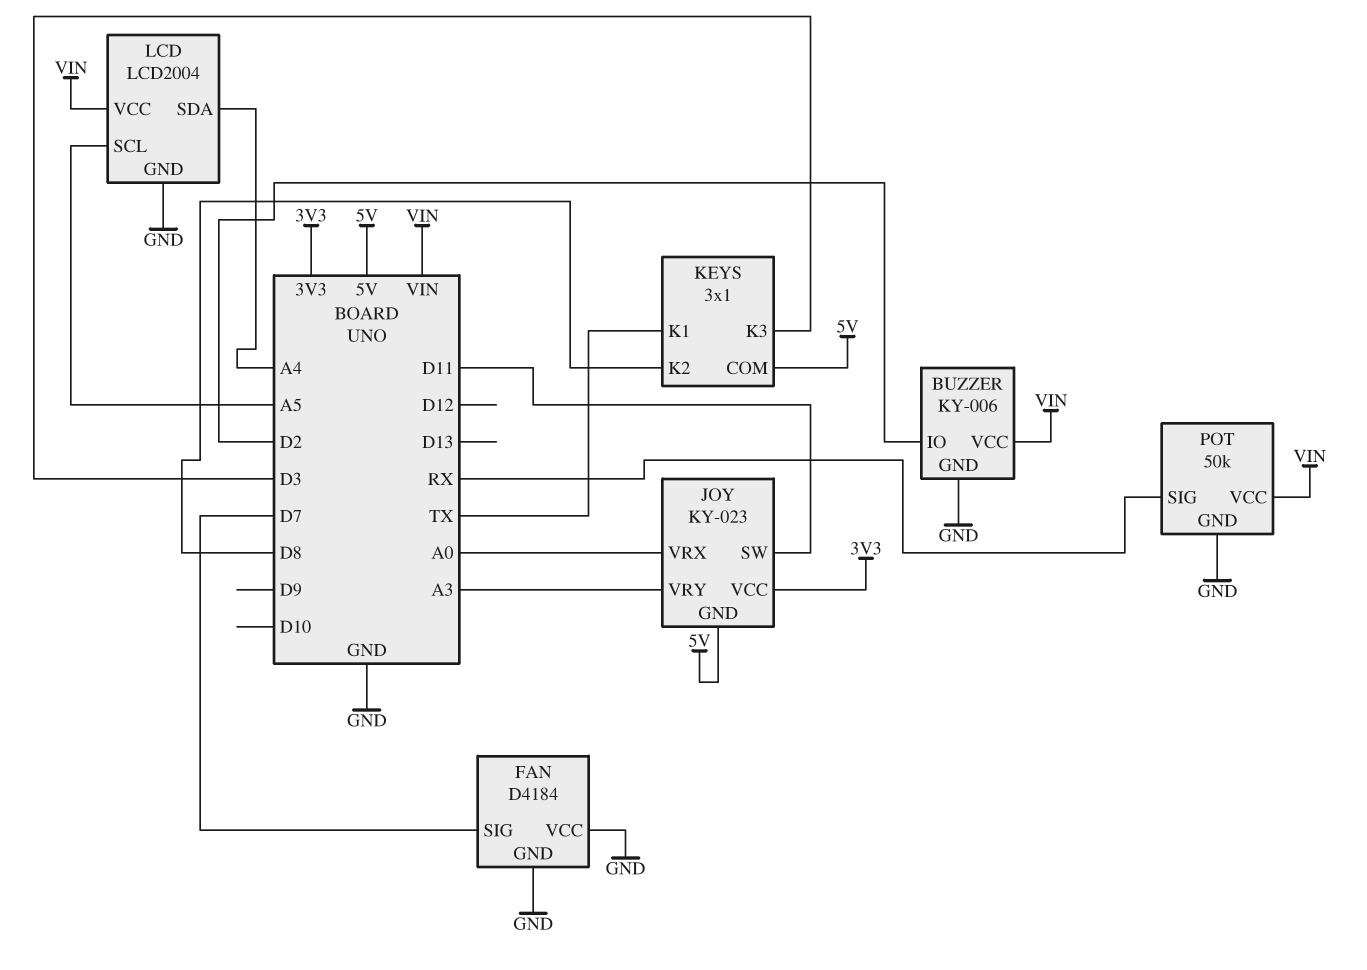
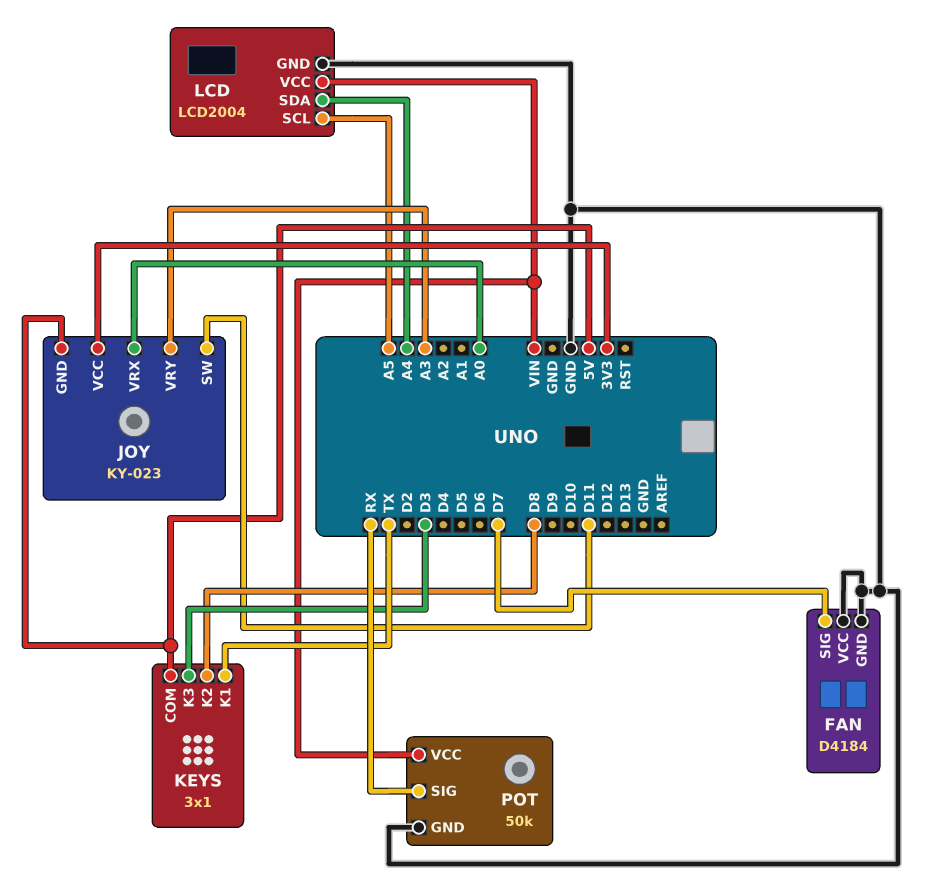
BUZZER: KY-006 -> none
BUZZER pin GND: GND -> none
BUZZER pin IO: D2 -> none
BUZZER pin VCC: VIN -> none

